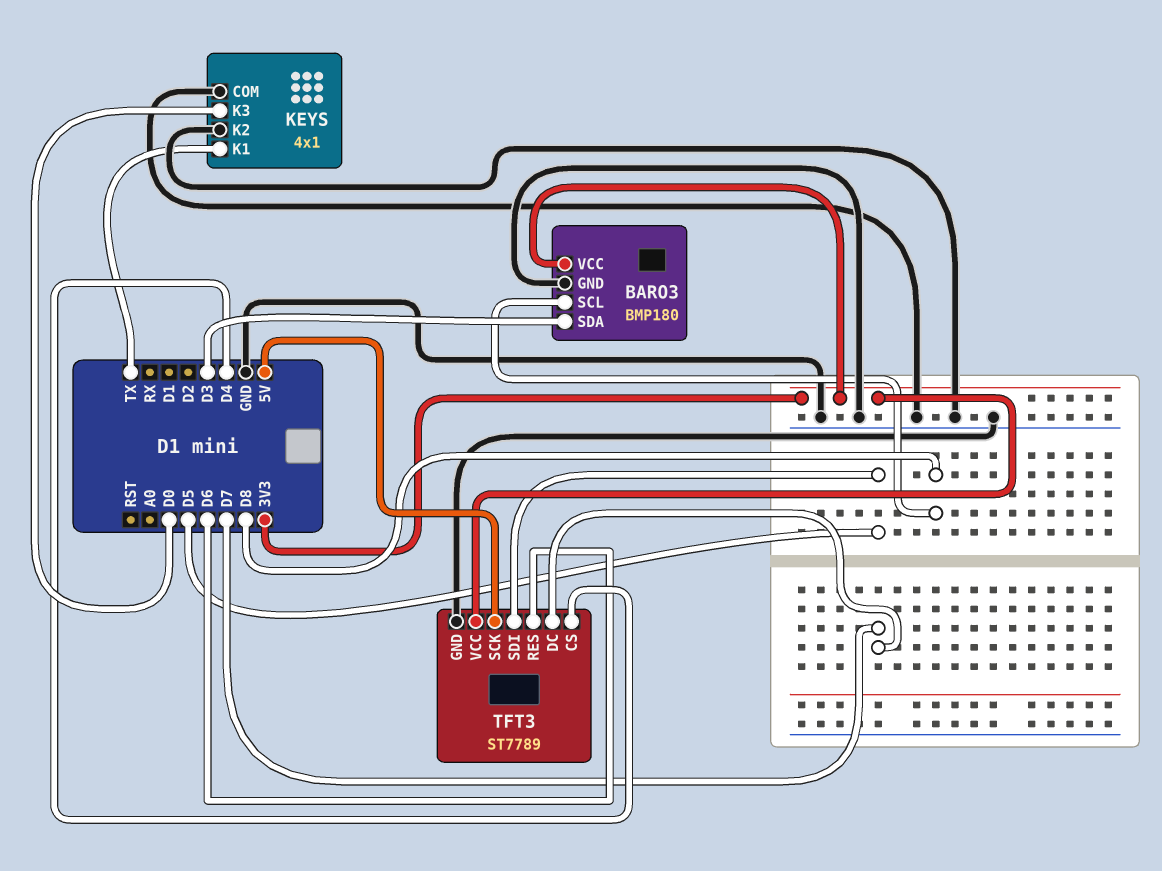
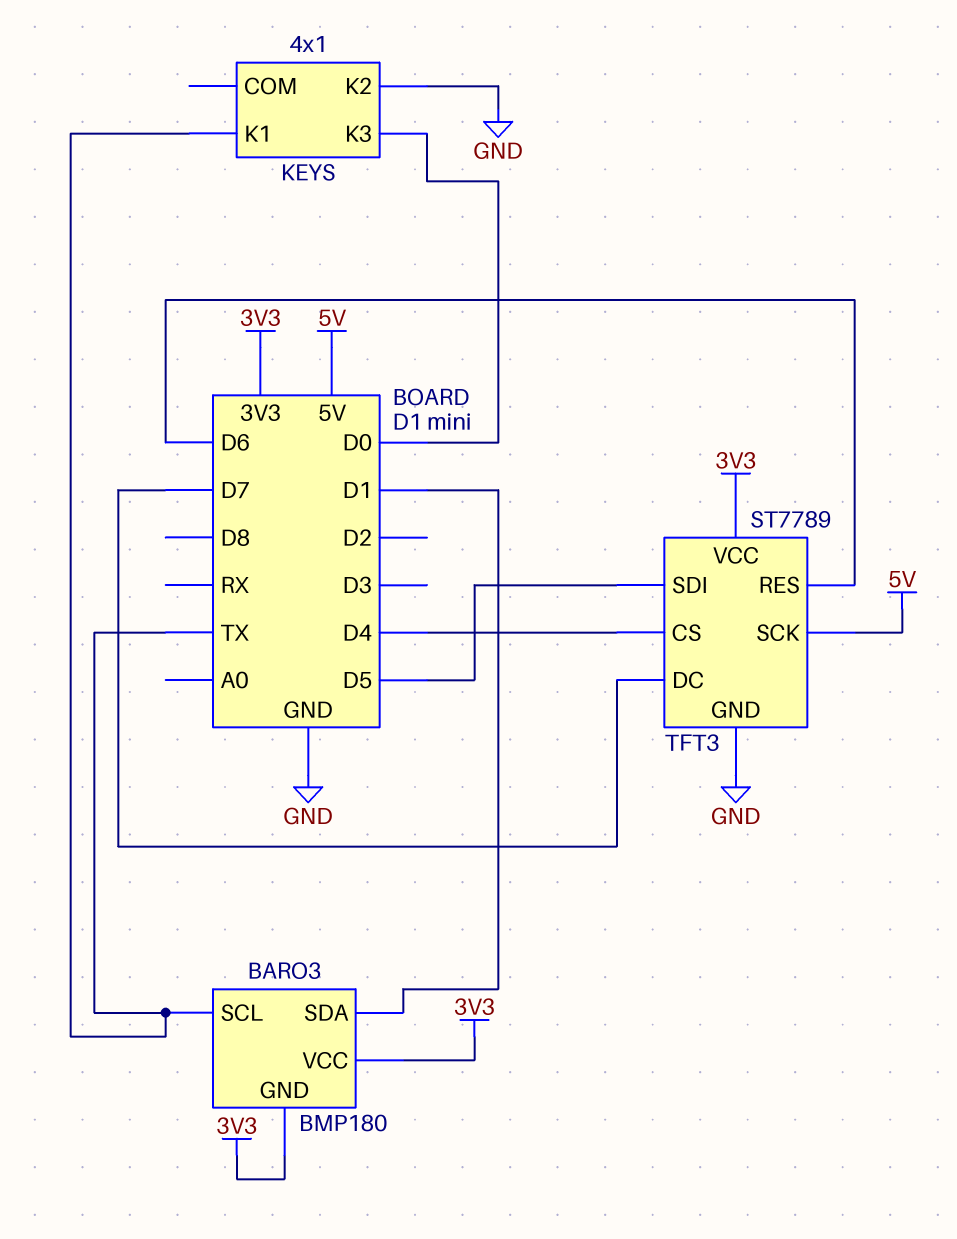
BARO3 pin GND: GND -> 3V3
BARO3 pin SCL: D8 -> TX
BARO3 pin SDA: D3 -> D1
KEYS pin COM: GND -> none

